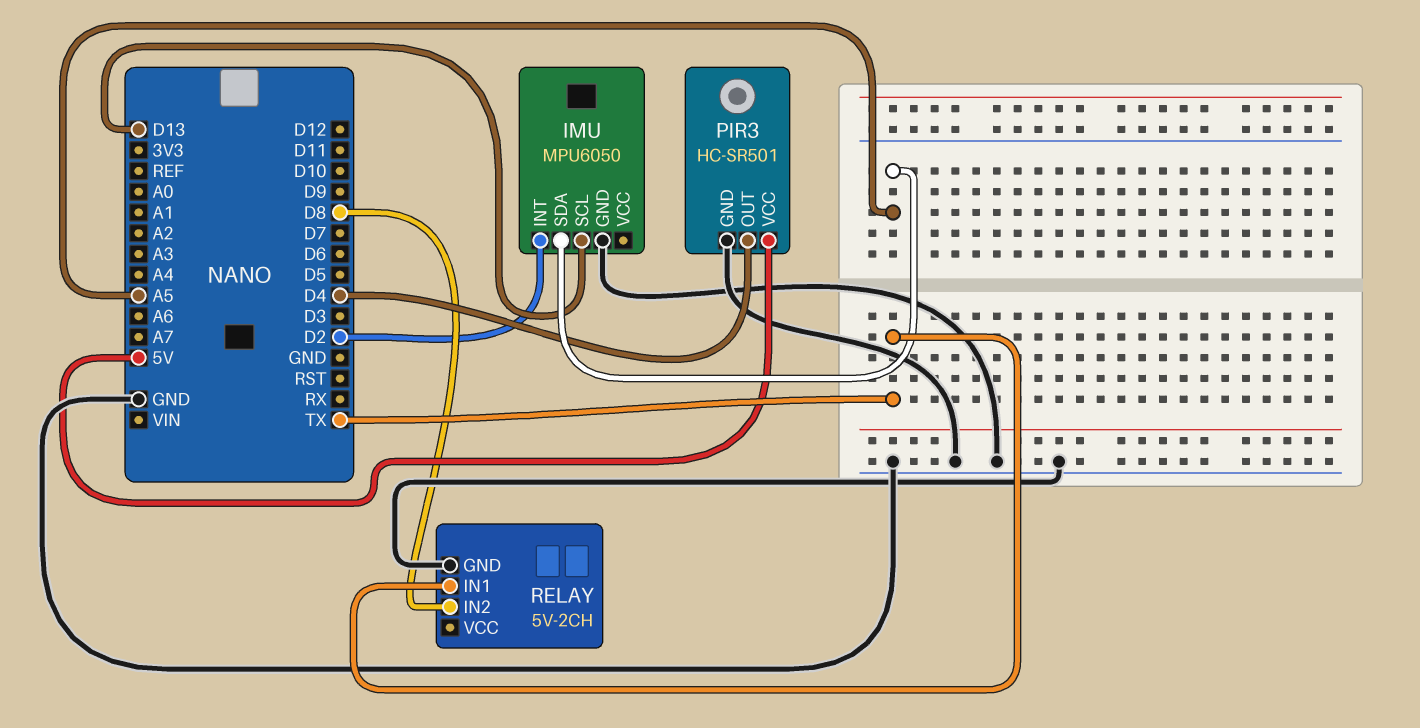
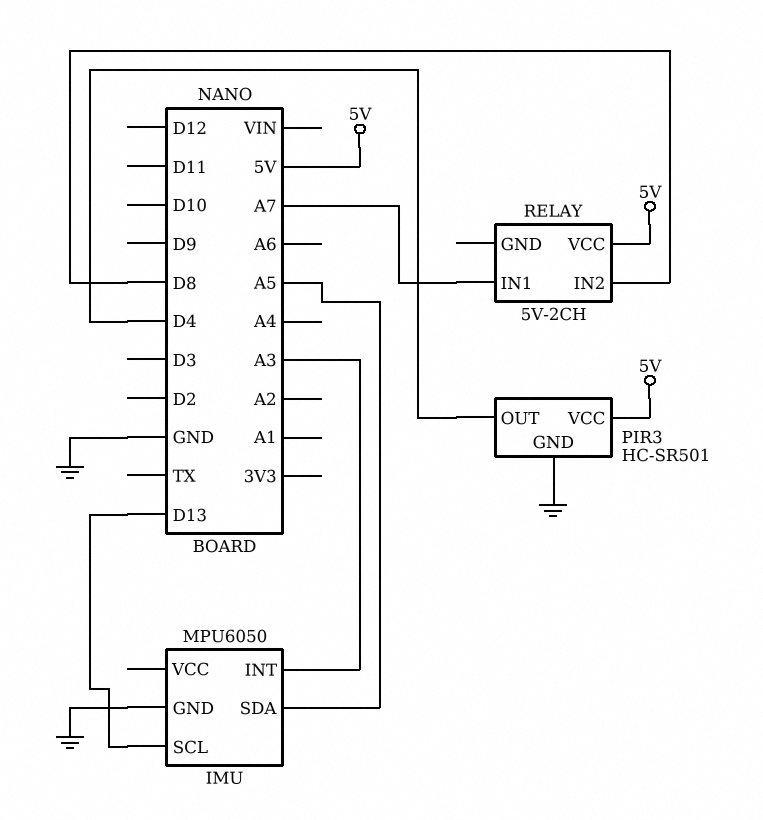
IMU pin INT: D2 -> A3
RELAY pin GND: GND -> none
RELAY pin IN1: TX -> A7
RELAY pin VCC: none -> 5V

